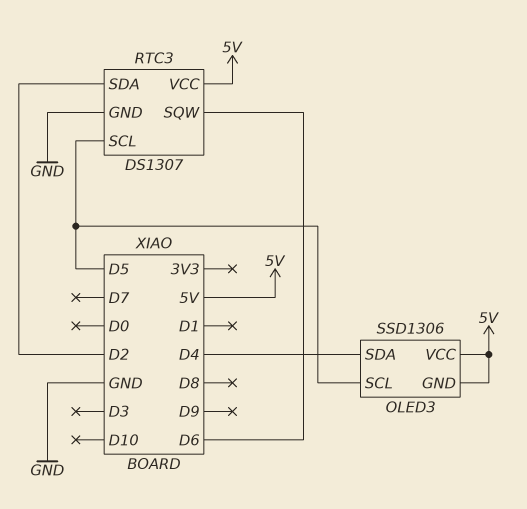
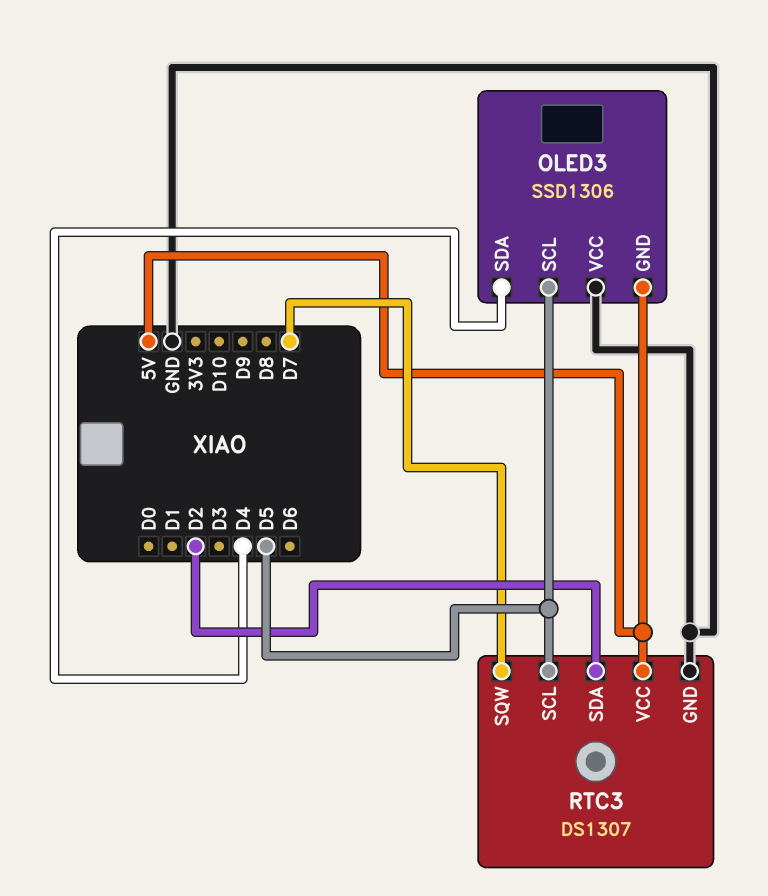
OLED3 pin VCC: 5V -> GND
RTC3 pin SQW: D6 -> D7

